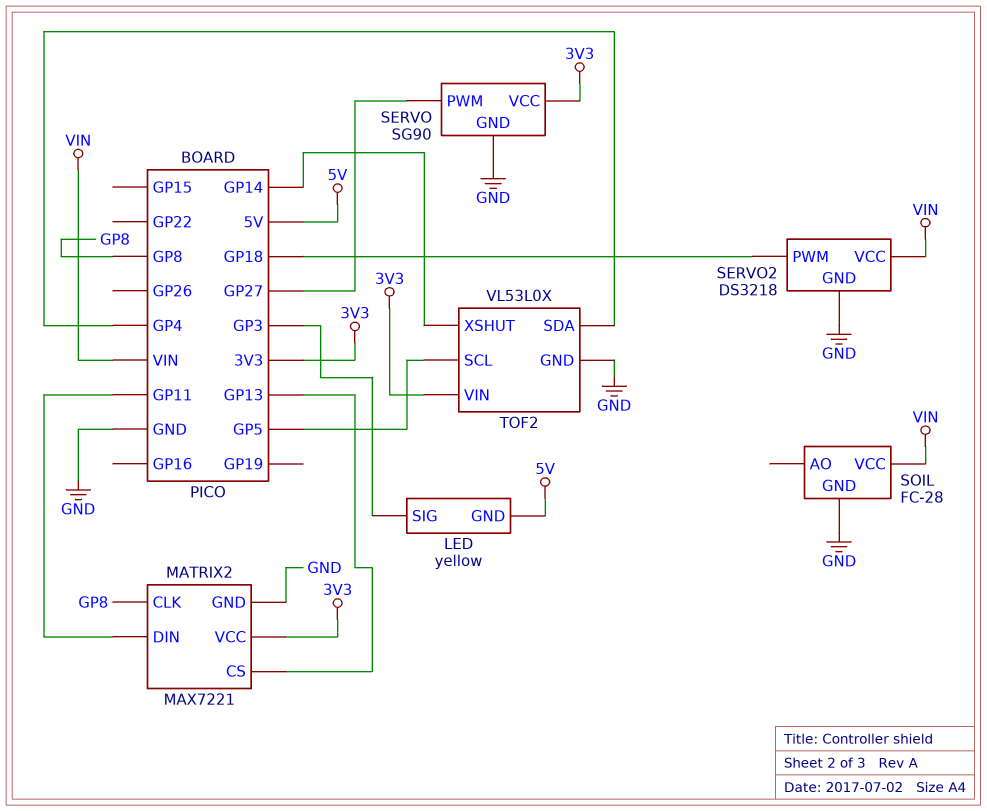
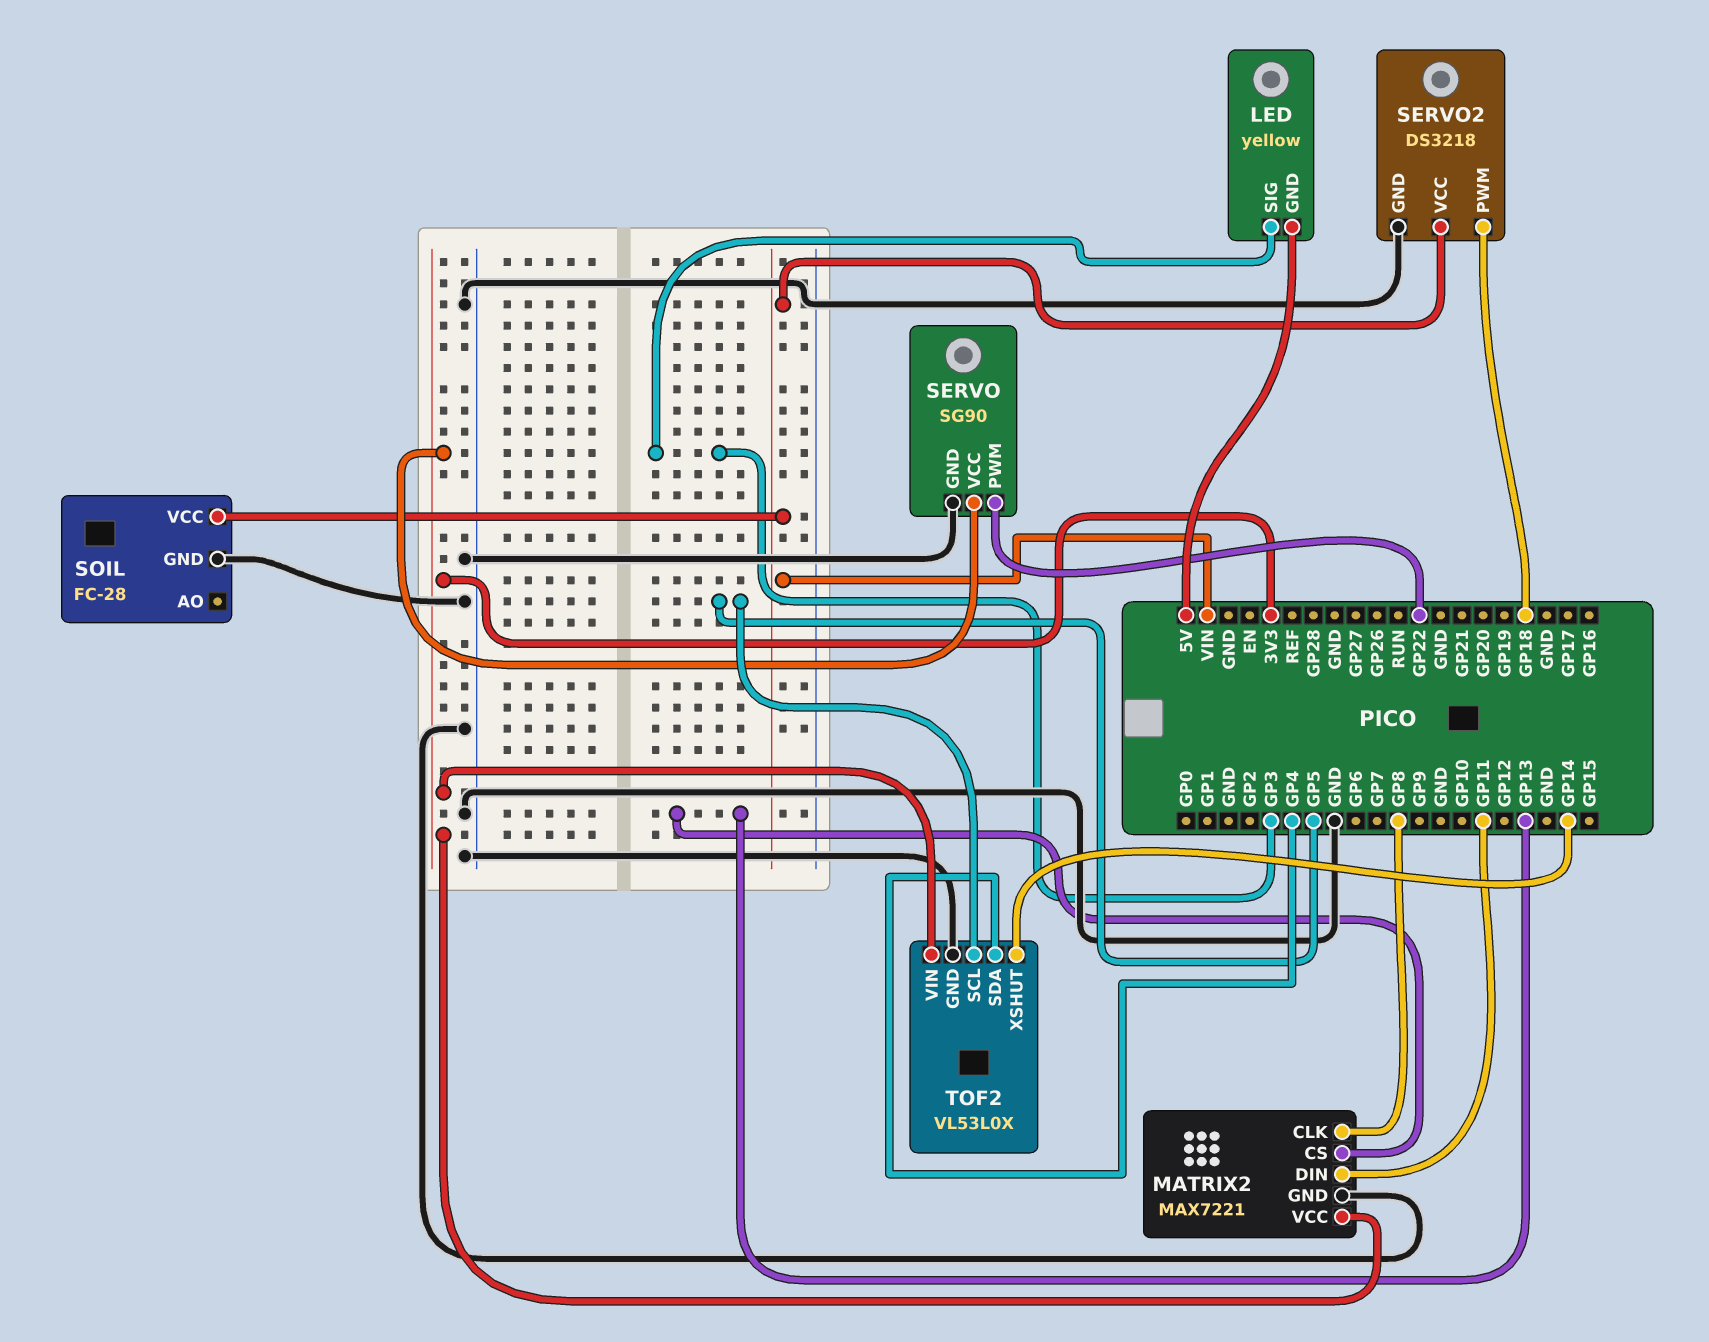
SERVO pin PWM: GP27 -> GP22

